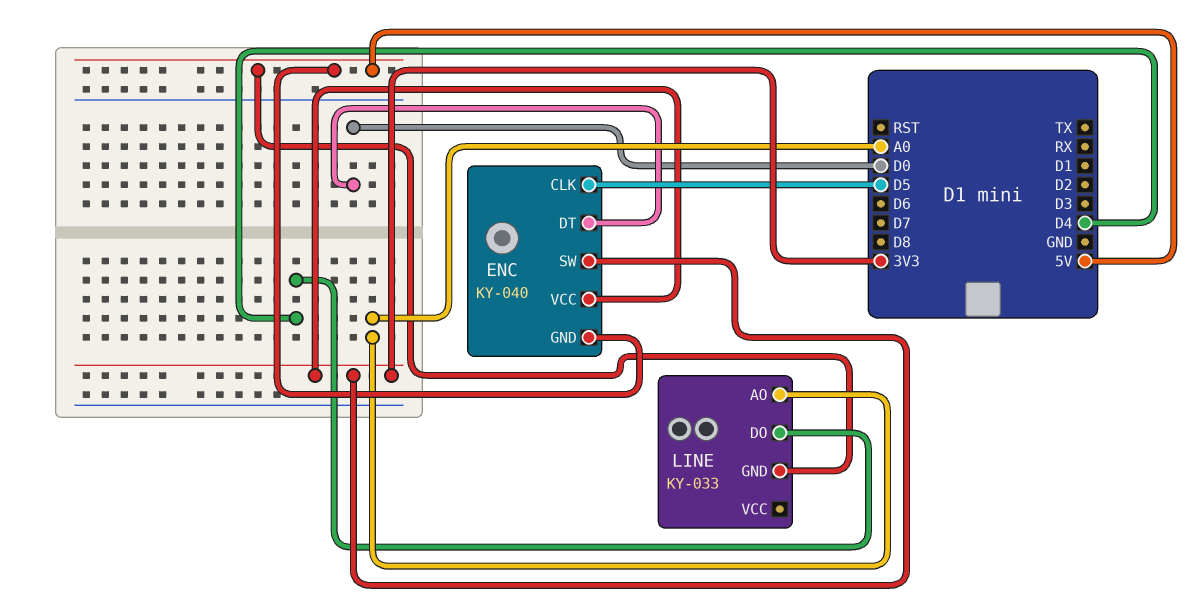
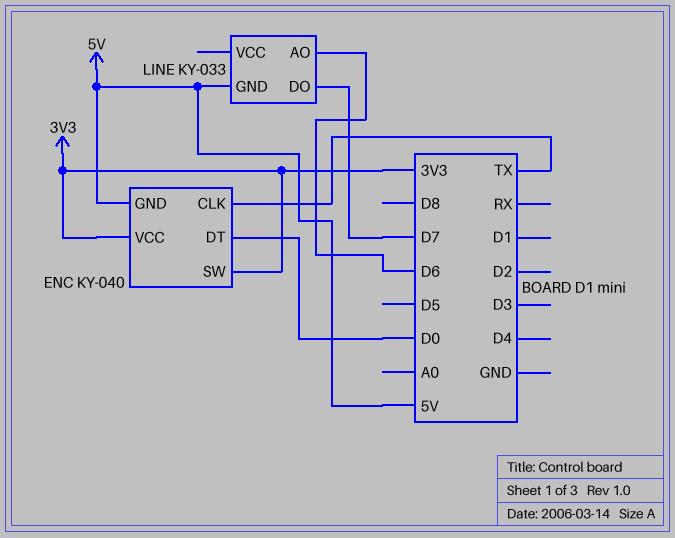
ENC pin CLK: D5 -> TX
LINE pin AO: A0 -> D6
LINE pin DO: D4 -> D7

